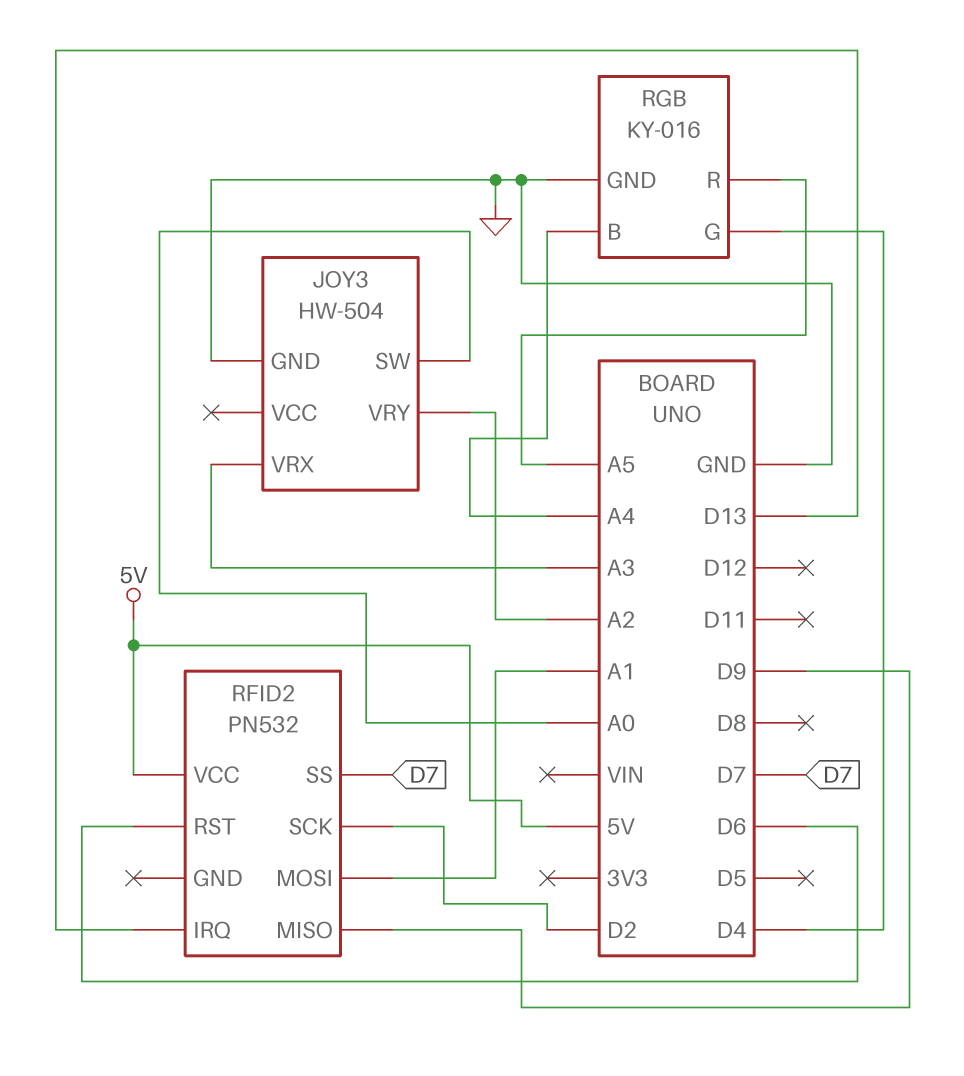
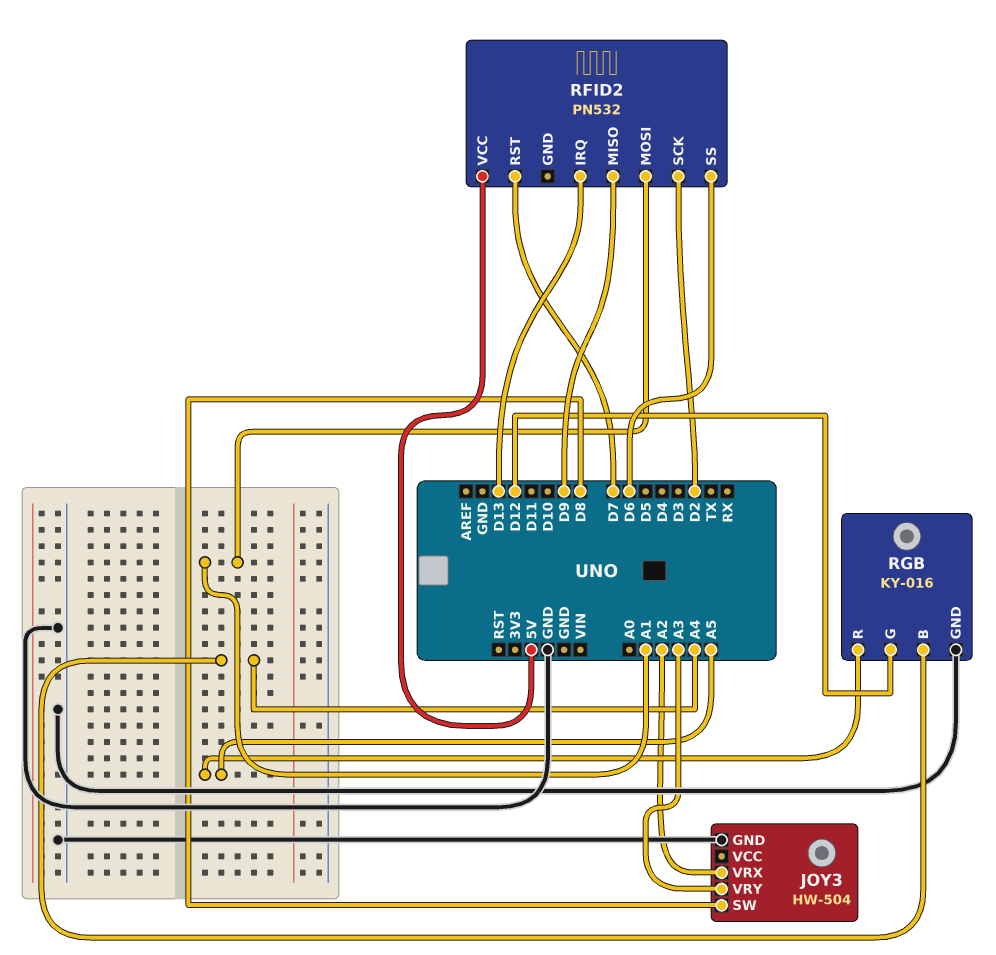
JOY3 pin SW: A0 -> D8
JOY3 pin VRX: A3 -> A2
JOY3 pin VRY: A2 -> A3
RFID2 pin RST: D6 -> D7
RFID2 pin SS: D7 -> D6
RGB pin G: D4 -> D12

